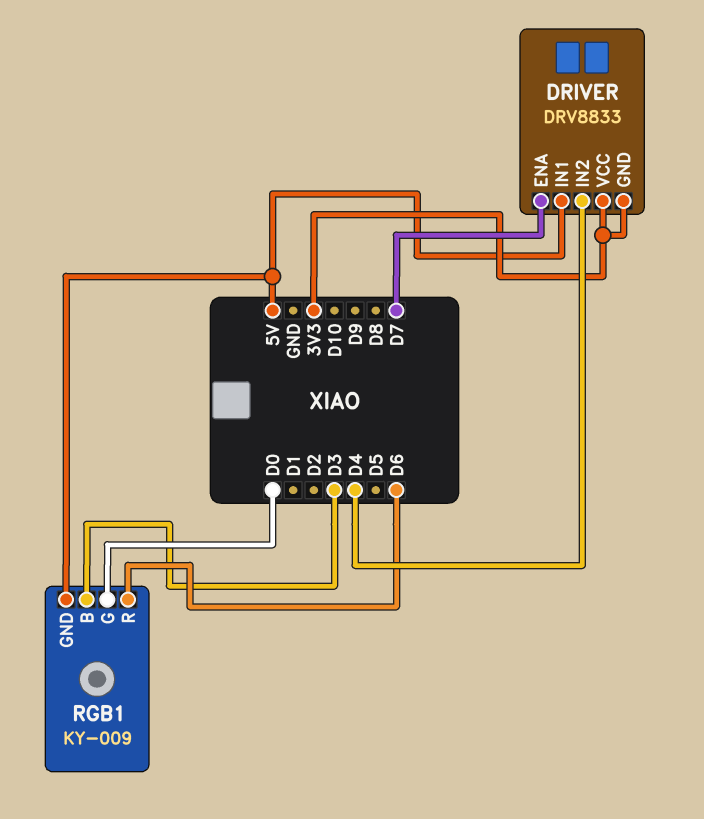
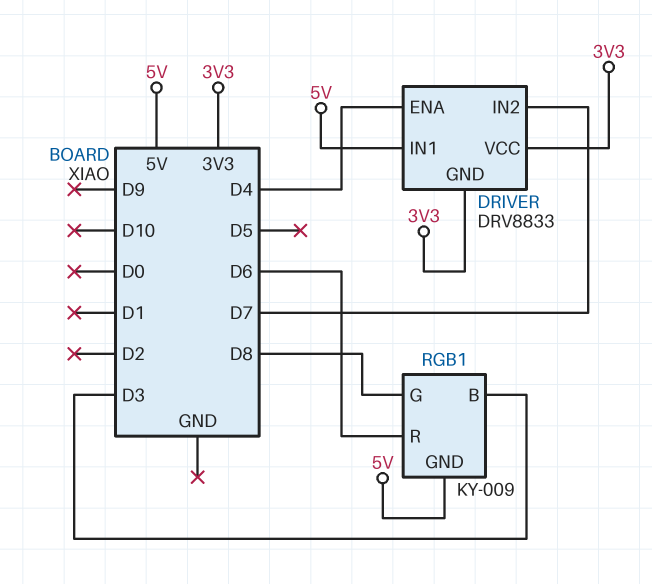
DRIVER pin ENA: D7 -> D4
DRIVER pin IN2: D4 -> D7
RGB1 pin G: D0 -> D8

